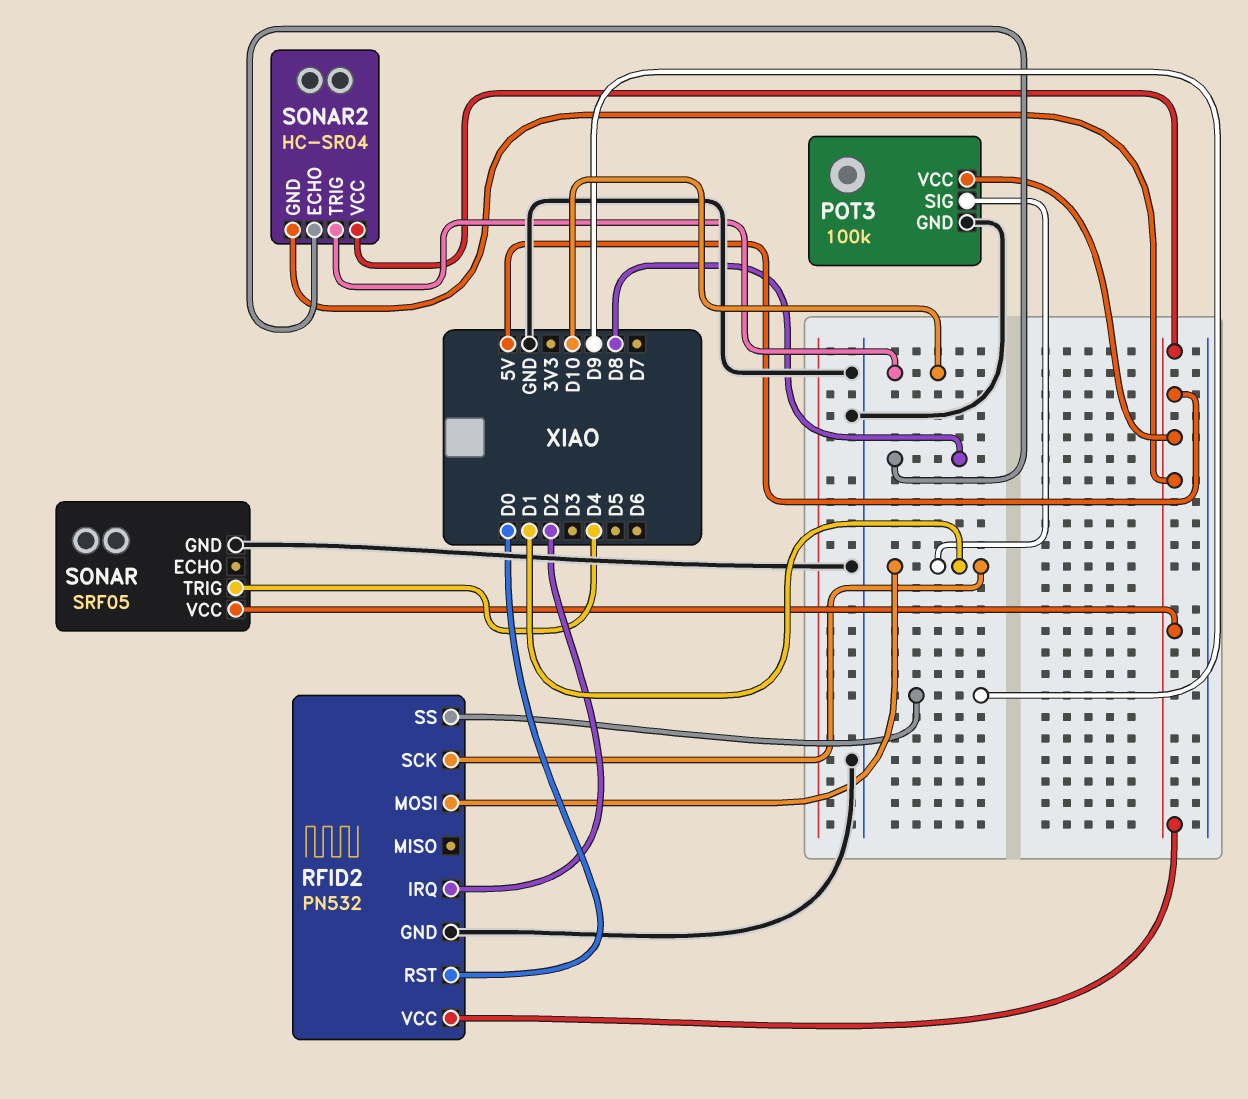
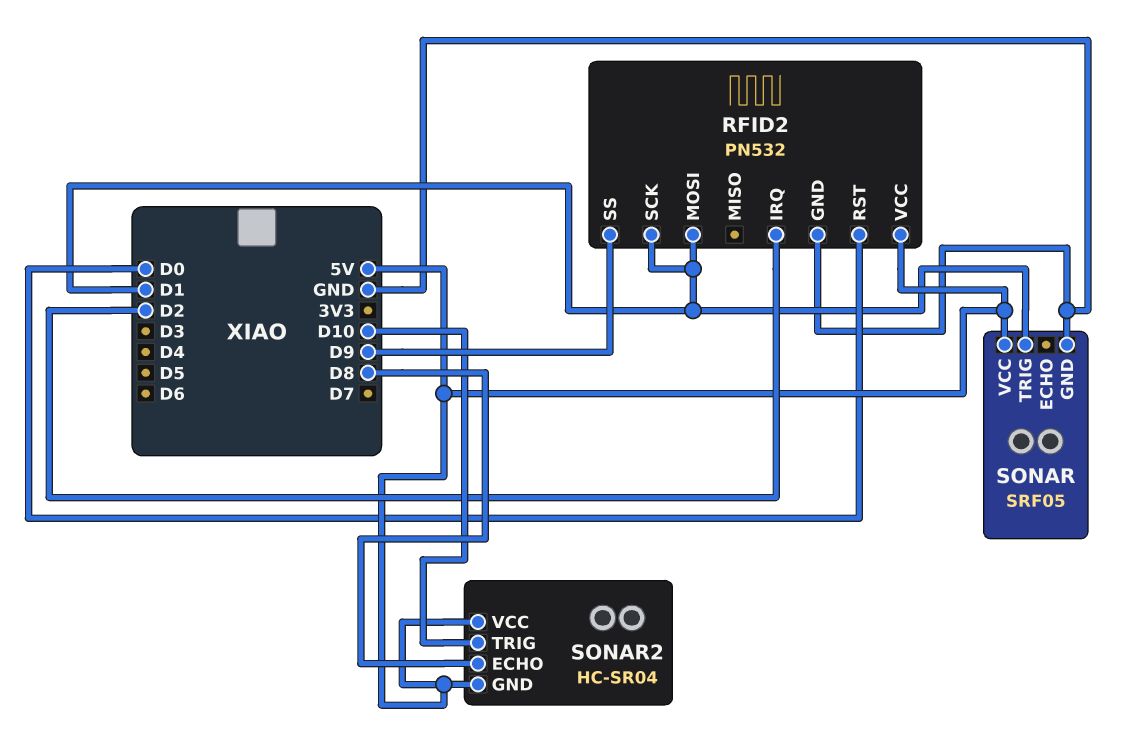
POT3: 100k -> none
POT3 pin GND: GND -> none
POT3 pin SIG: D1 -> none
POT3 pin VCC: 5V -> none
SONAR pin TRIG: D4 -> D1

